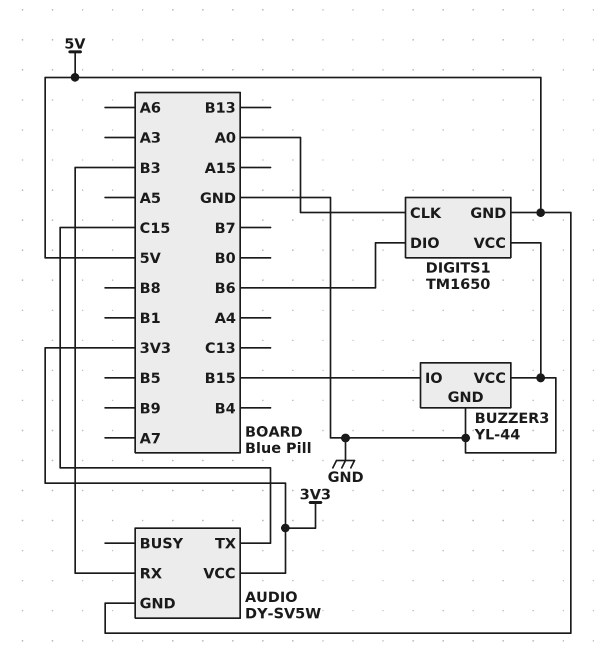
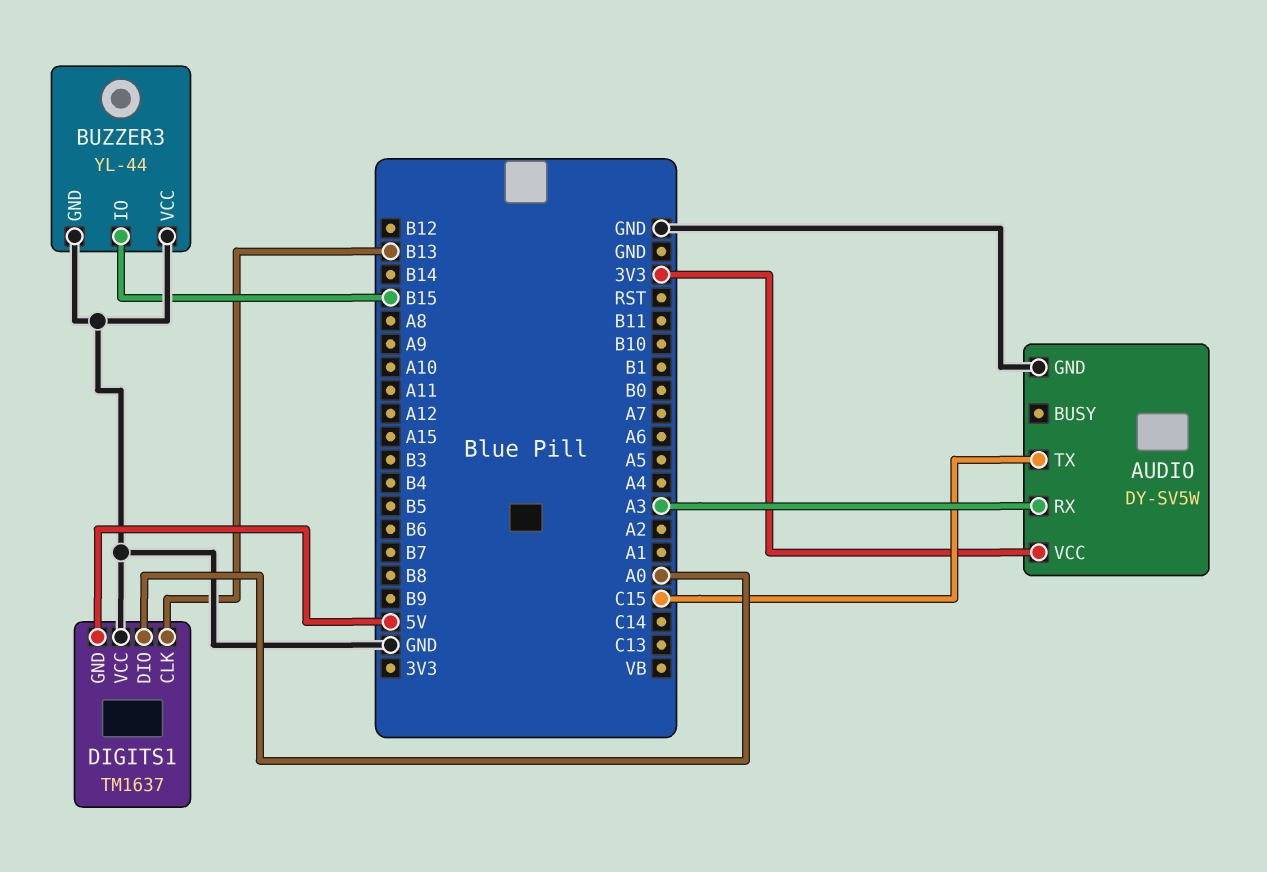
AUDIO pin GND: 5V -> GND
AUDIO pin RX: B3 -> A3
DIGITS1: TM1650 -> TM1637
DIGITS1 pin CLK: A0 -> B13
DIGITS1 pin DIO: B6 -> A0

